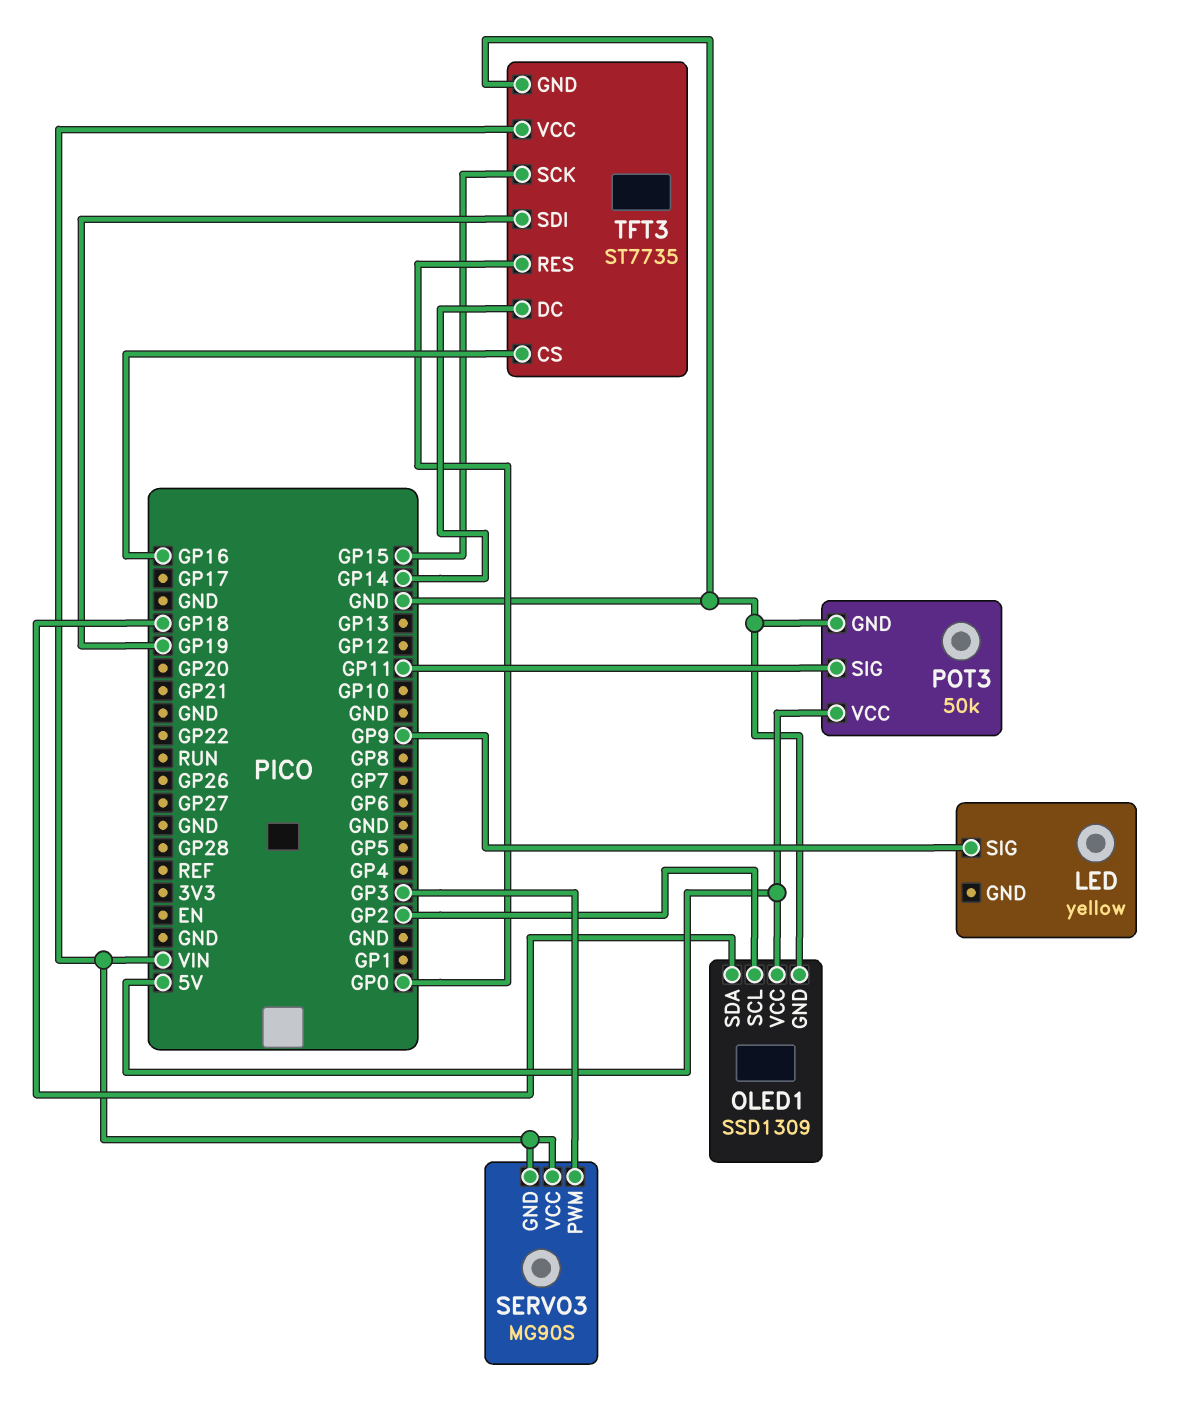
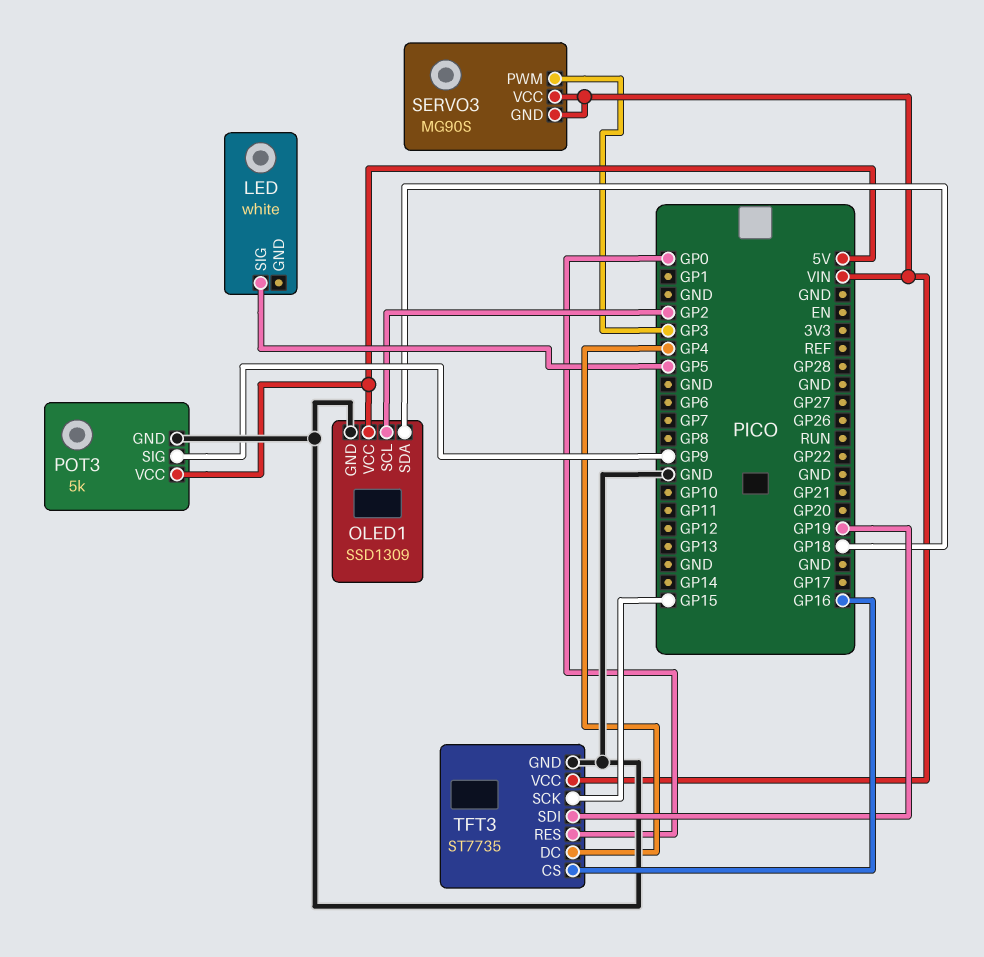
LED: yellow -> white
LED pin SIG: GP9 -> GP5
POT3: 50k -> 5k
POT3 pin SIG: GP11 -> GP9
TFT3 pin DC: GP14 -> GP4

